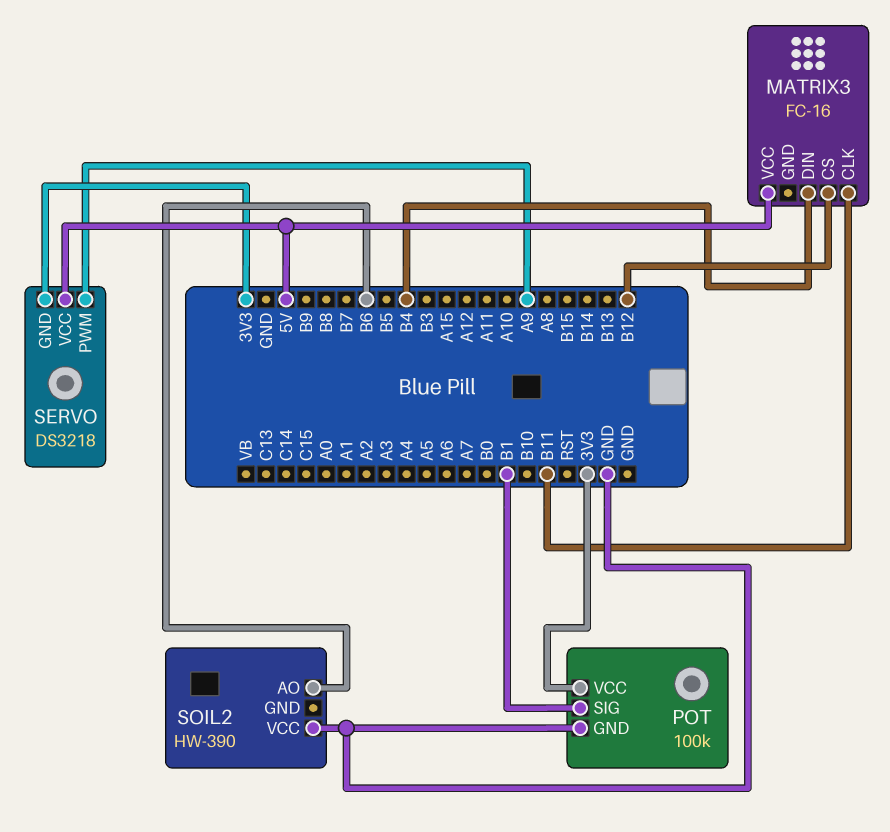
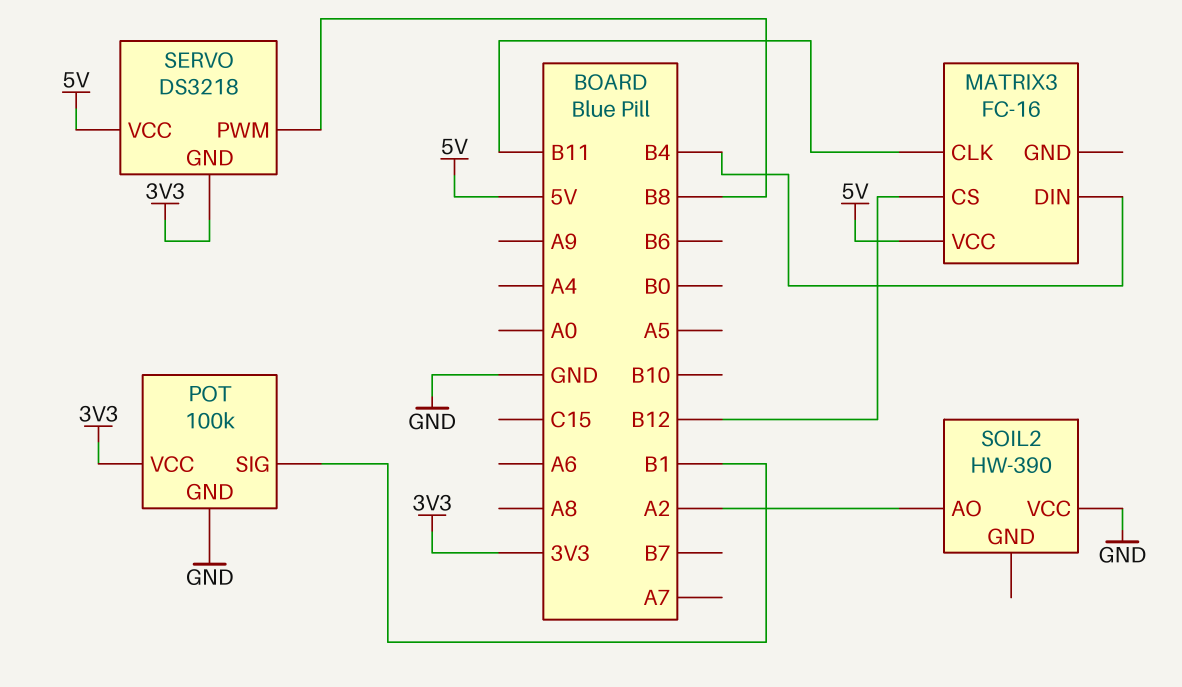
SERVO pin PWM: A9 -> B8
SOIL2 pin AO: B6 -> A2

